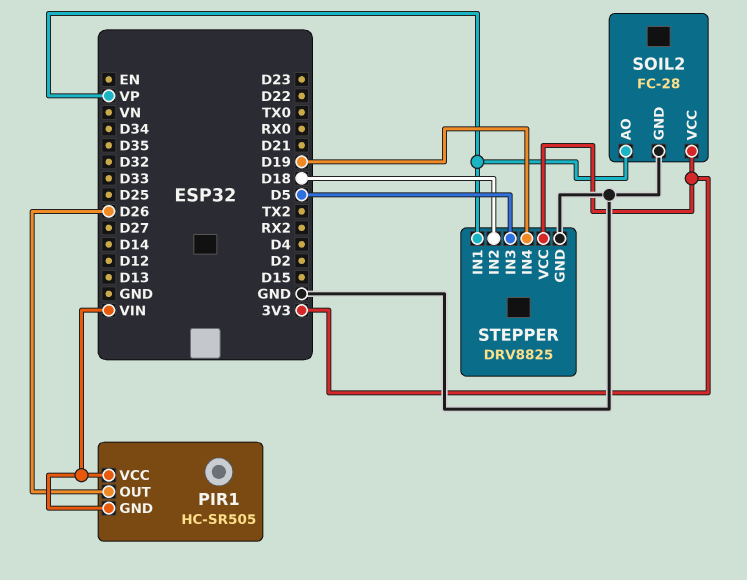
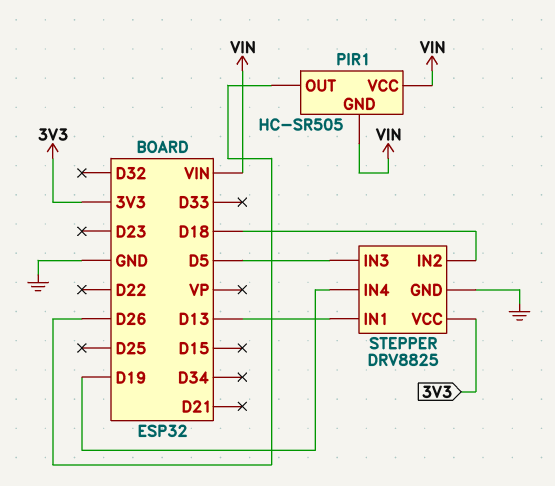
SOIL2: FC-28 -> none
SOIL2 pin AO: VP -> none
SOIL2 pin GND: GND -> none
SOIL2 pin VCC: 3V3 -> none
STEPPER pin IN1: VP -> D13

